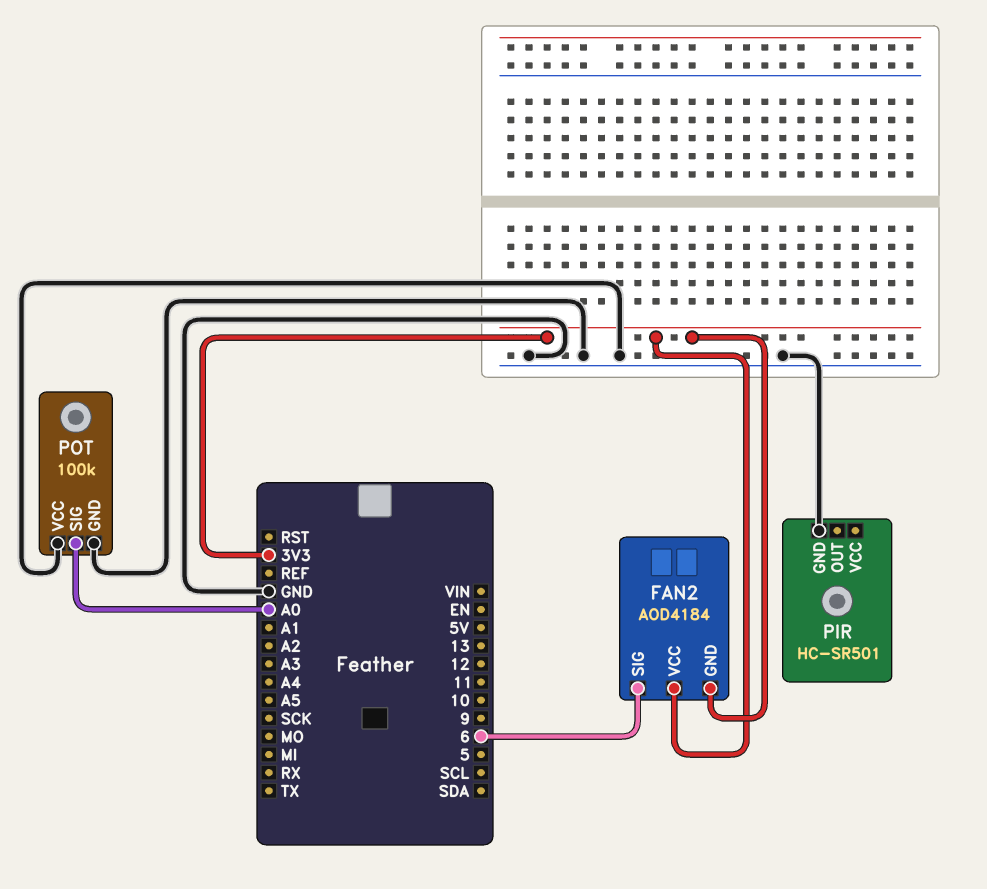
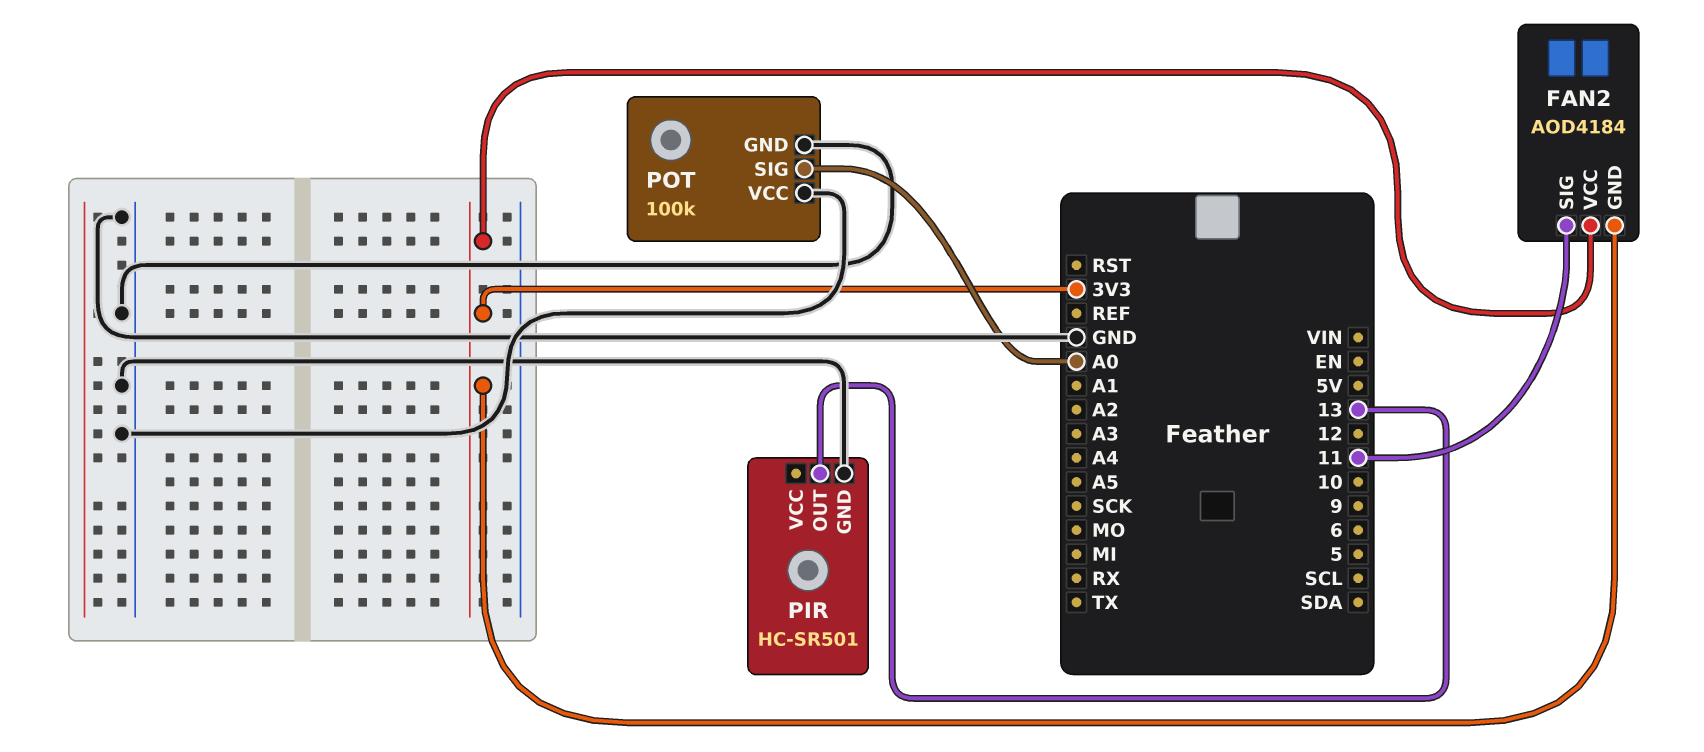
FAN2 pin SIG: 6 -> 11
PIR pin OUT: none -> 13

